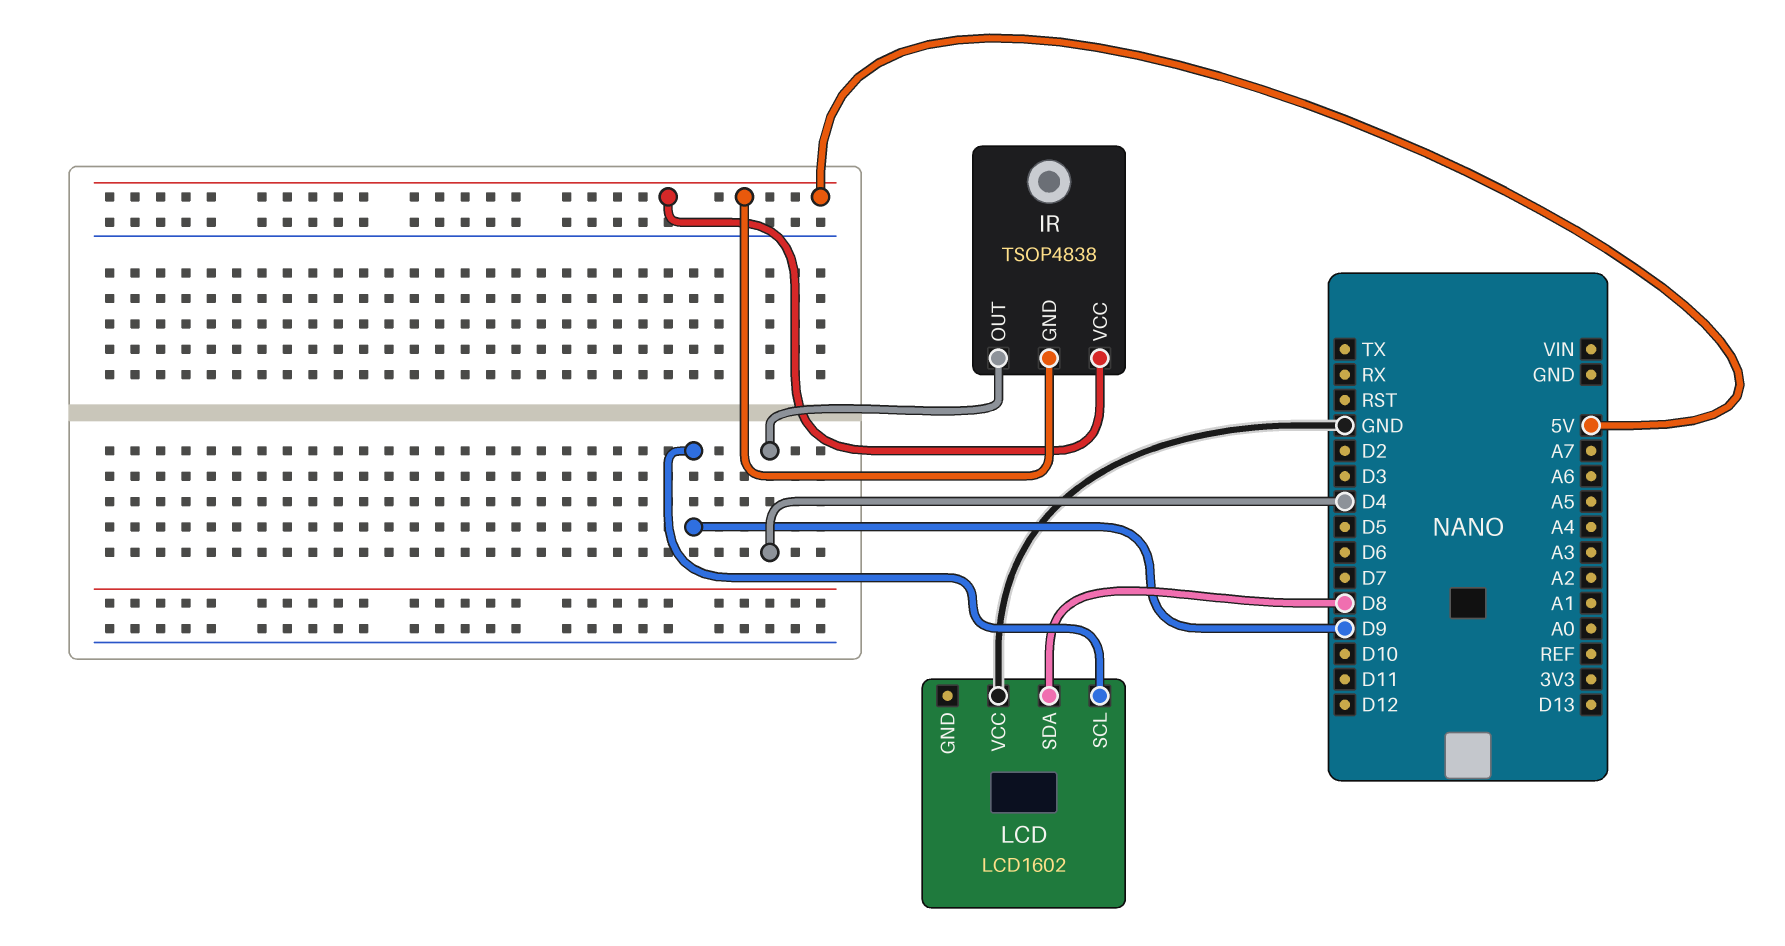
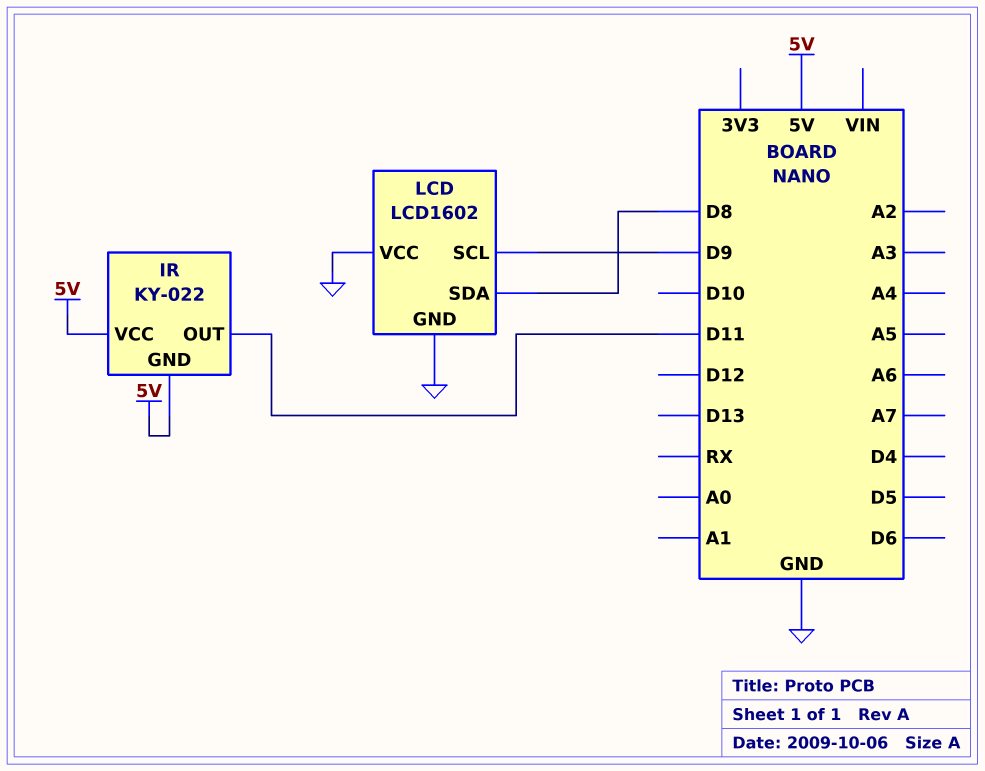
IR: TSOP4838 -> KY-022
IR pin OUT: D4 -> D11
LCD pin GND: none -> GND

